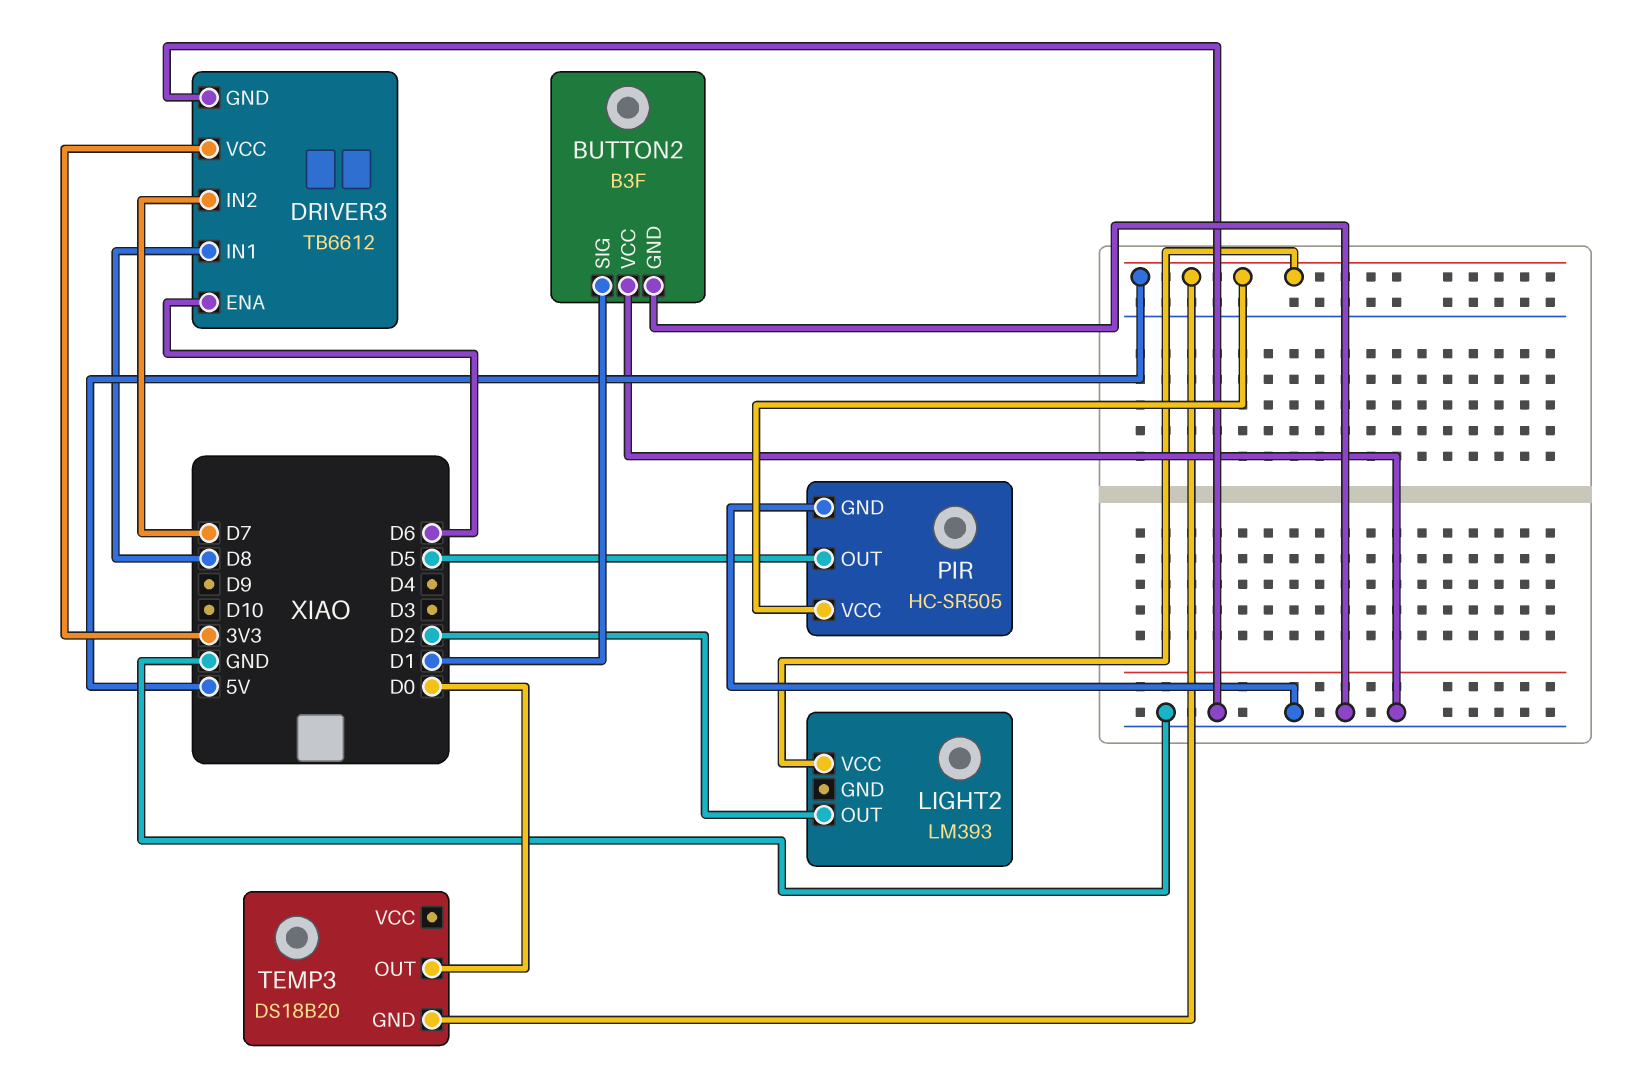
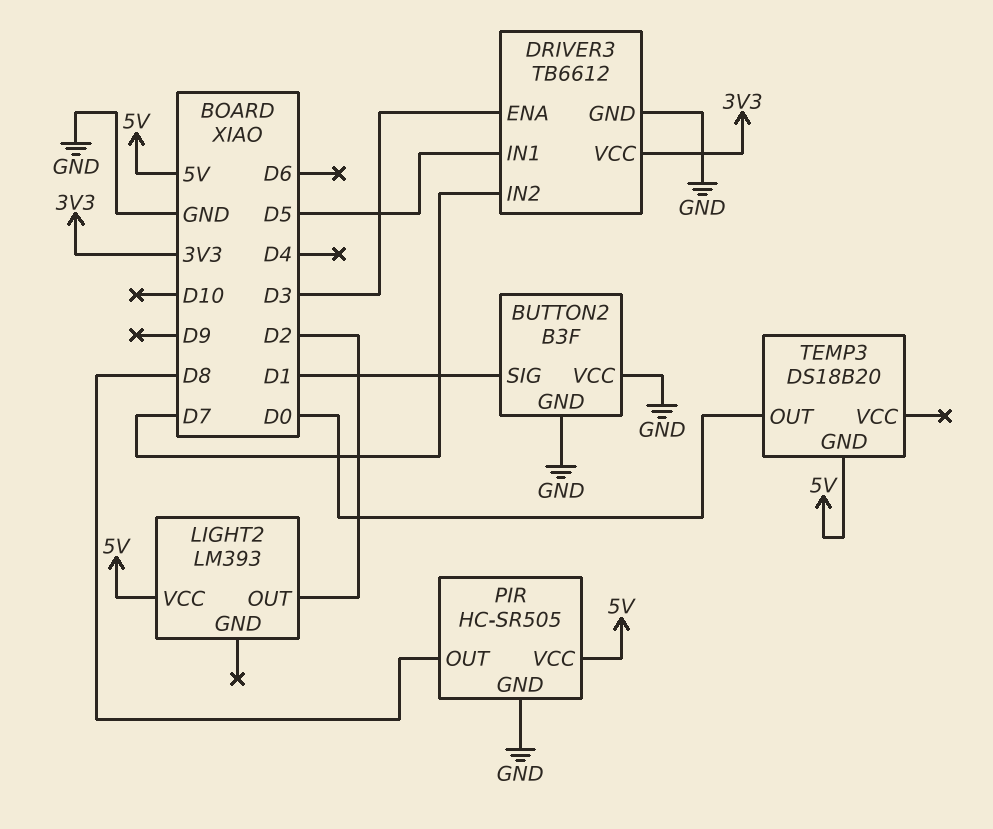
DRIVER3 pin ENA: D6 -> D3
DRIVER3 pin IN1: D8 -> D5
PIR pin OUT: D5 -> D8

